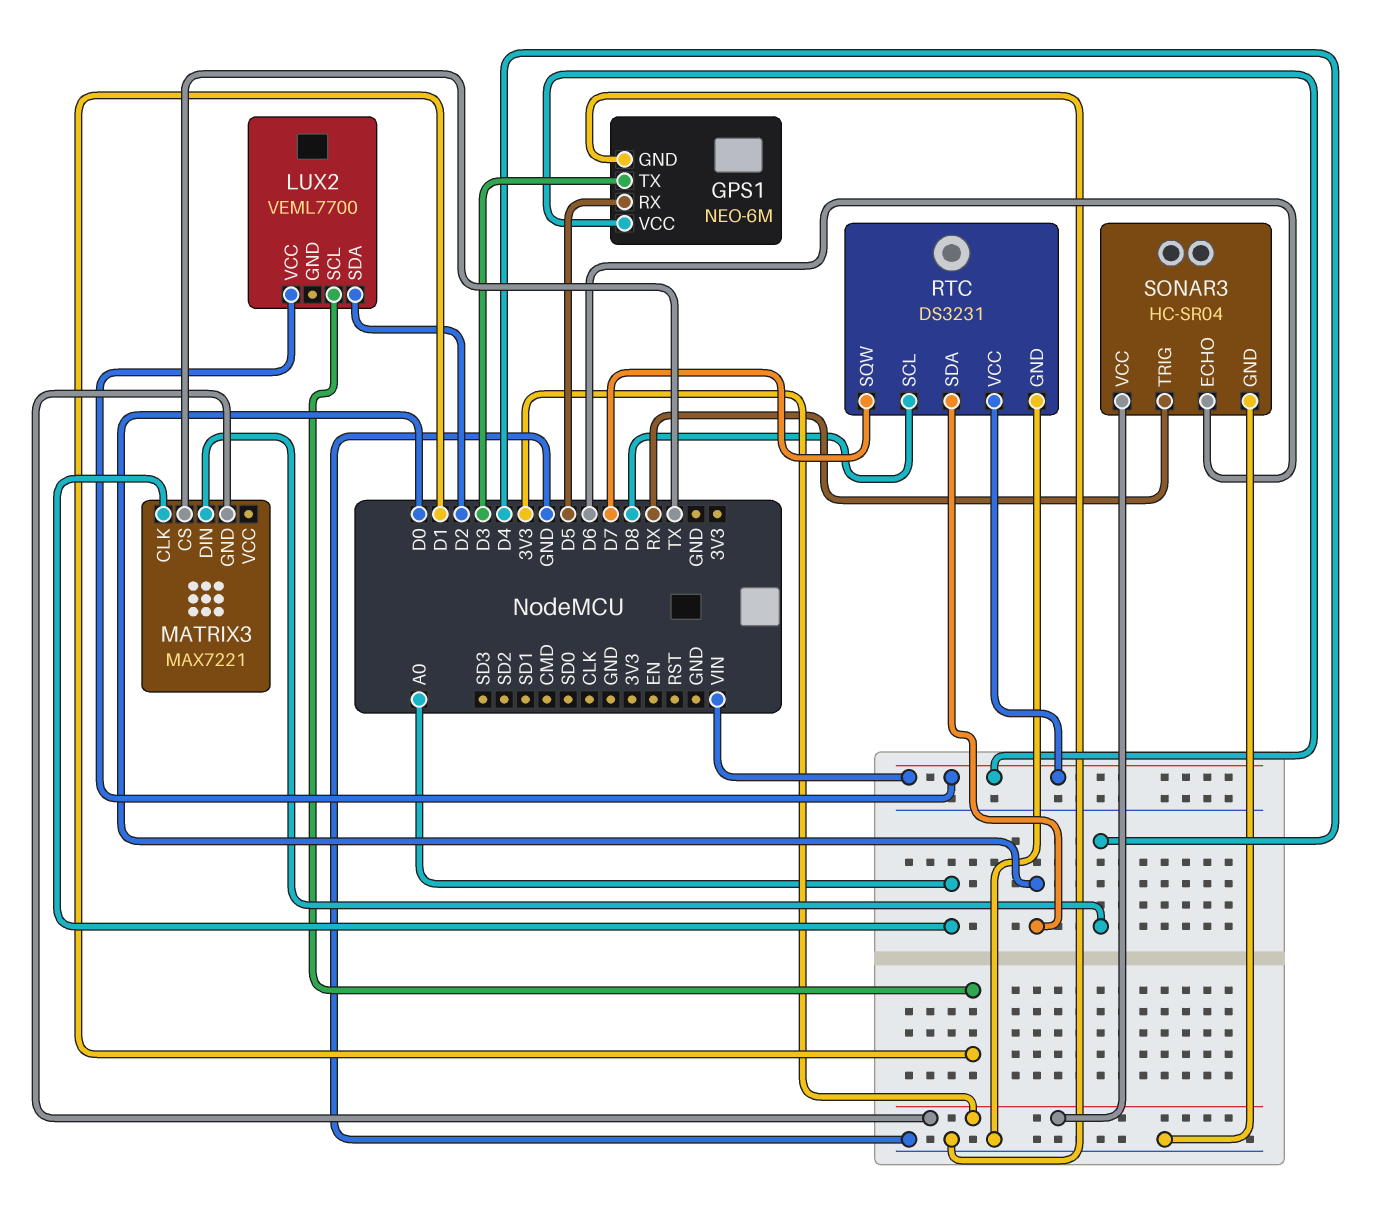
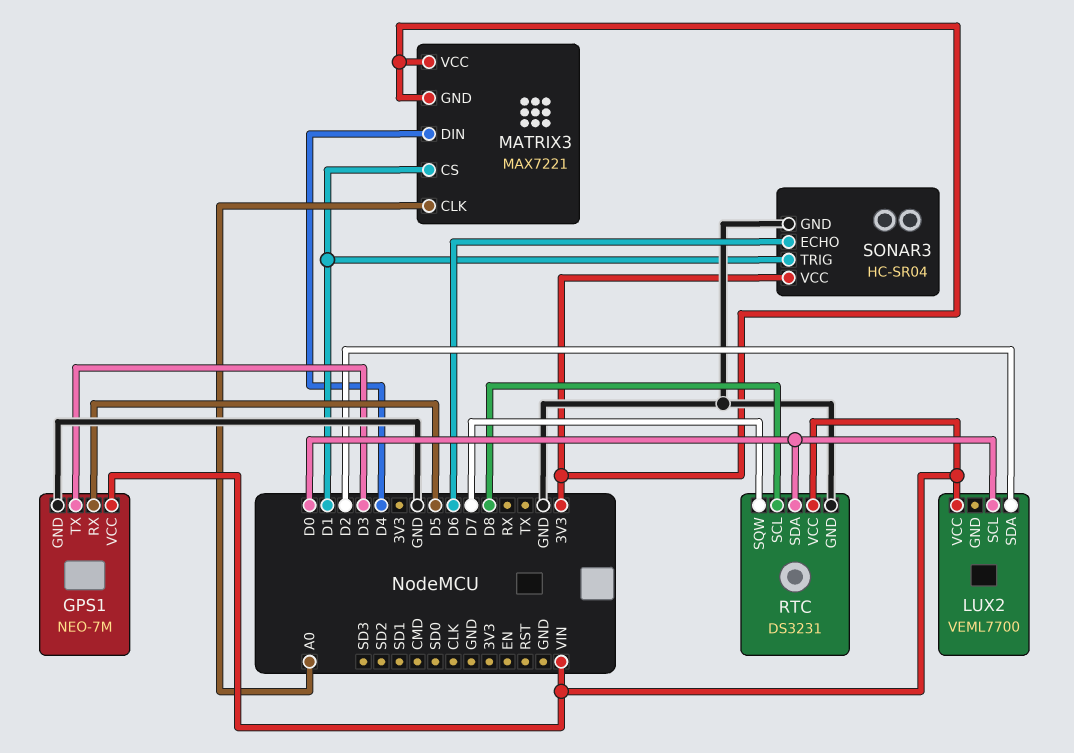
GPS1: NEO-6M -> NEO-7M
LUX2 pin SCL: D1 -> D0
MATRIX3 pin CS: TX -> D1
MATRIX3 pin VCC: none -> 3V3
SONAR3 pin TRIG: RX -> D1

